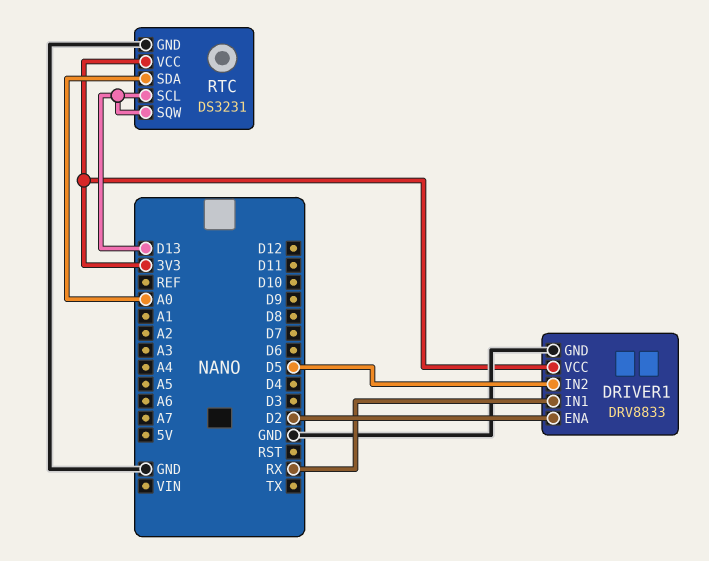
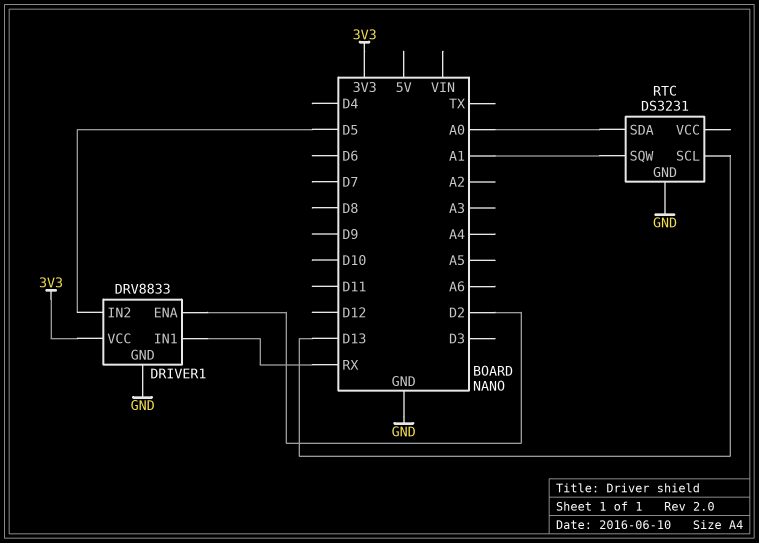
RTC pin SQW: D13 -> A1
RTC pin VCC: 3V3 -> none

